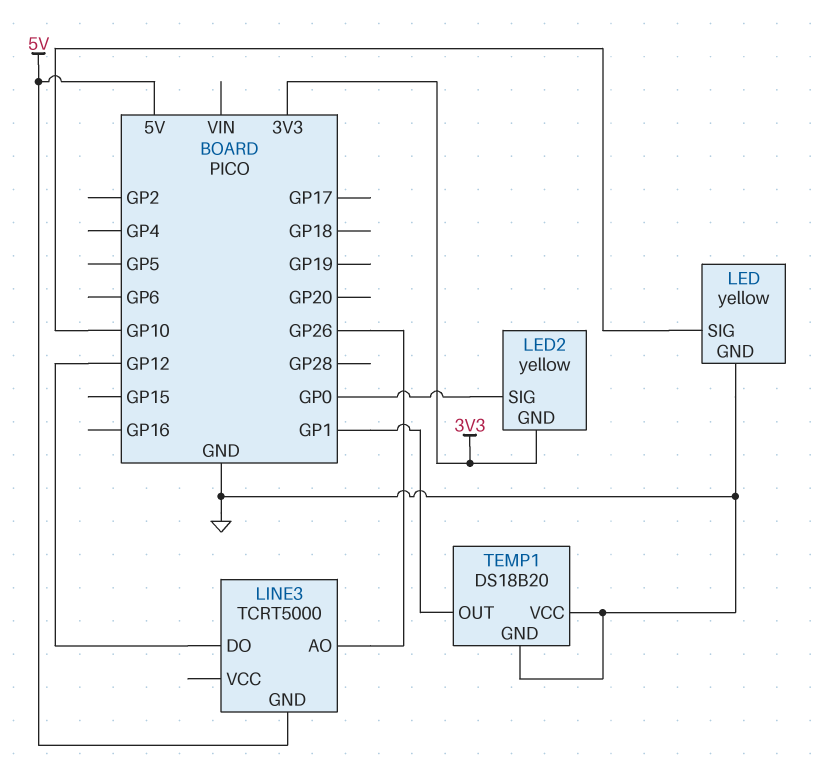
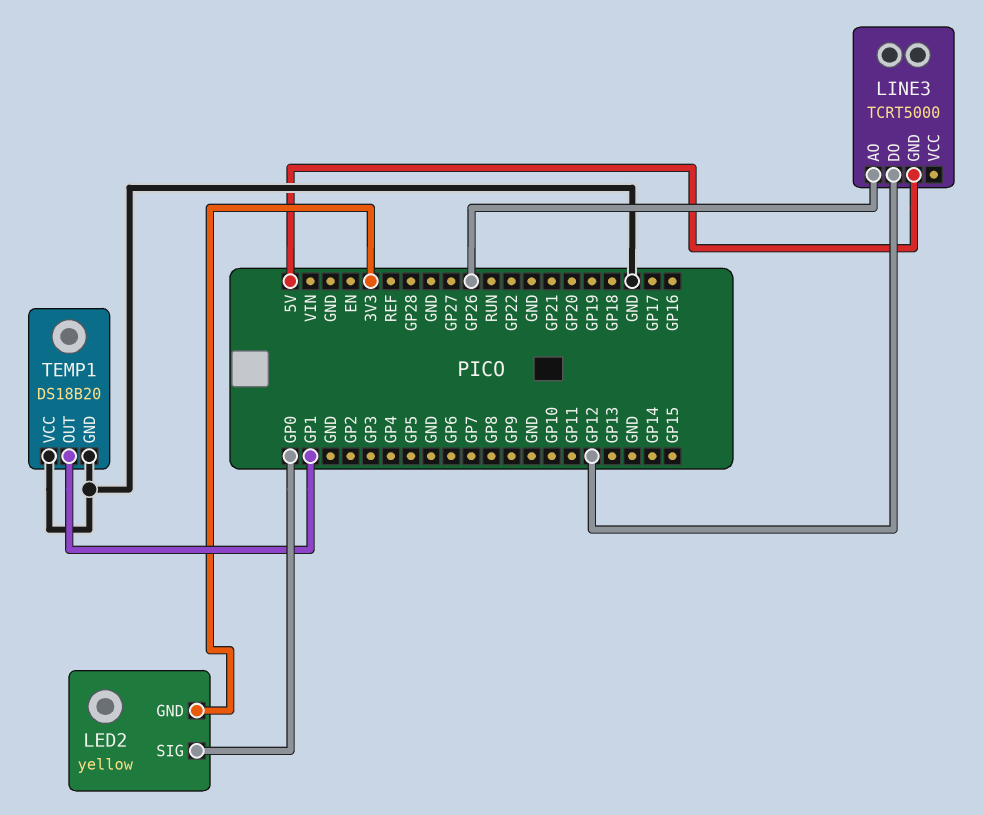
LED: yellow -> none
LED pin GND: GND -> none
LED pin SIG: GP10 -> none

